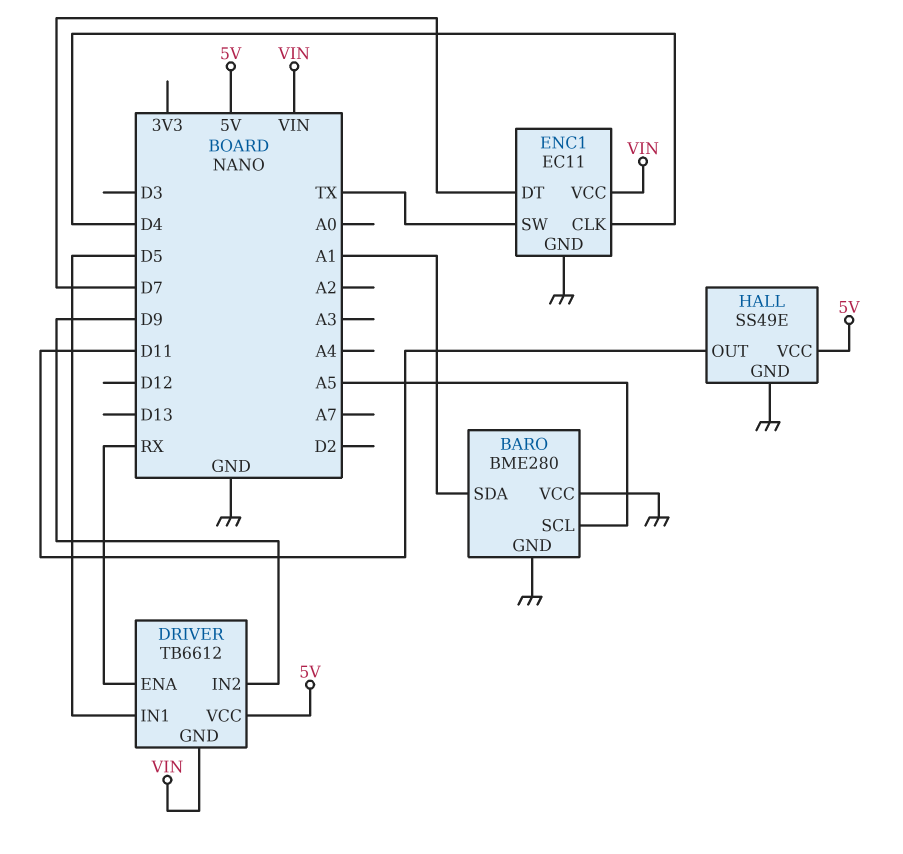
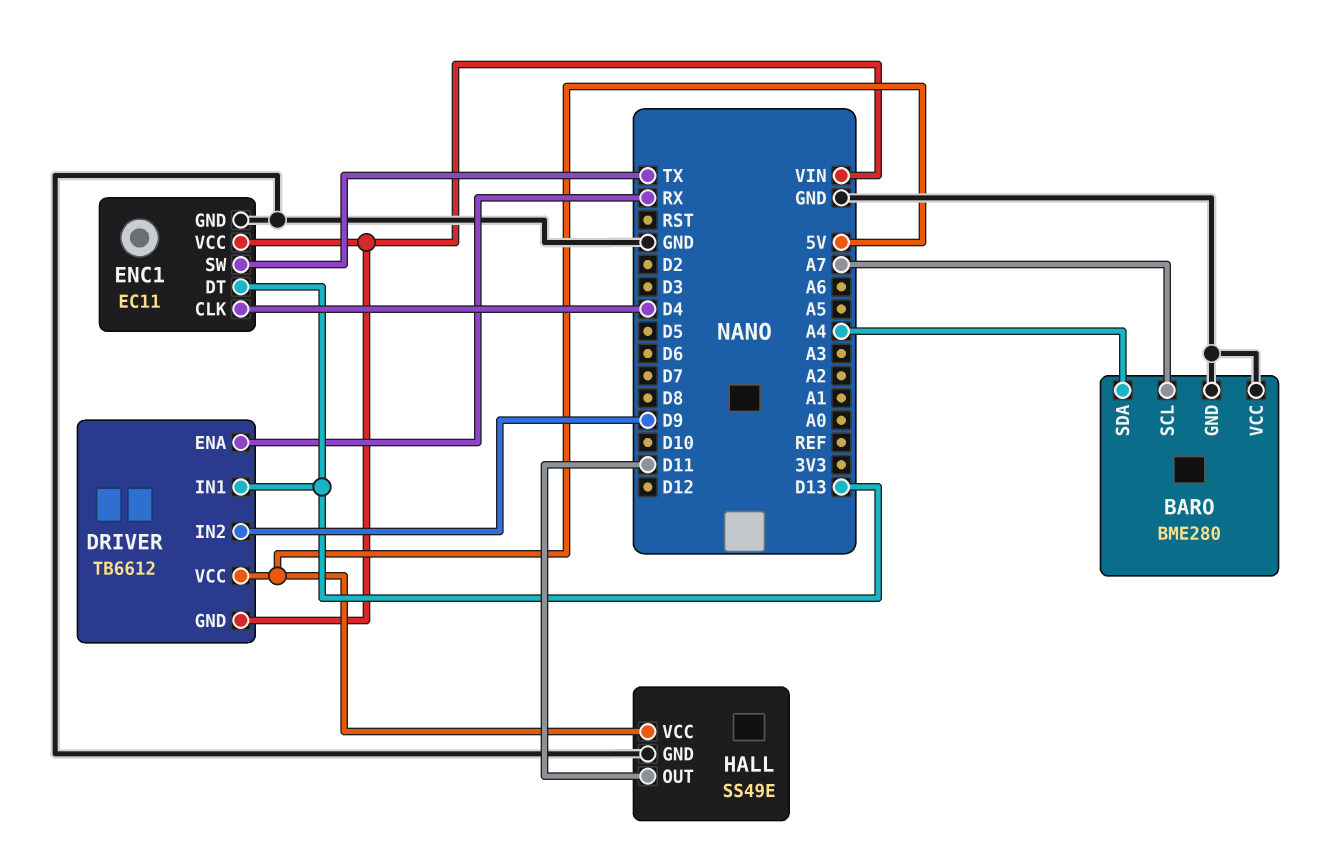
BARO pin SCL: A5 -> A7
BARO pin SDA: A1 -> A4
DRIVER pin IN1: D5 -> D13
ENC1 pin DT: D7 -> D13

